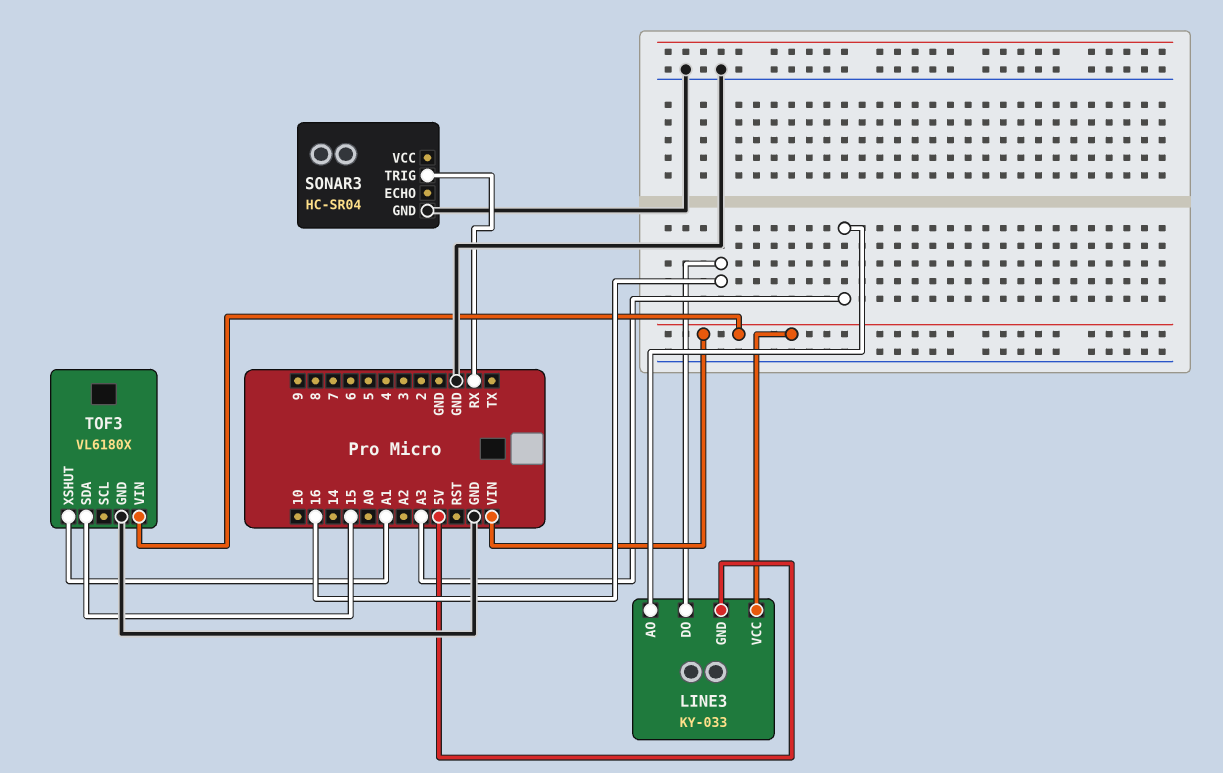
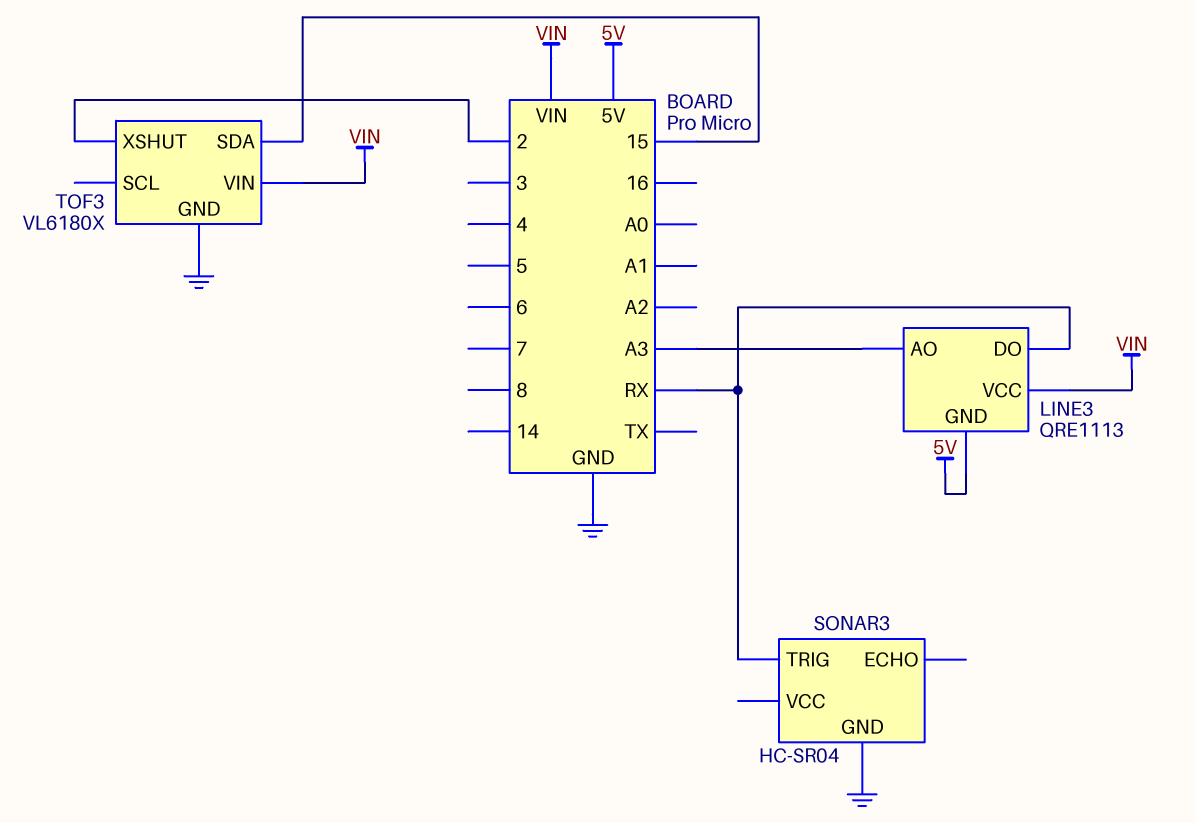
LINE3: KY-033 -> QRE1113
LINE3 pin DO: 16 -> RX
TOF3 pin XSHUT: A1 -> 2

